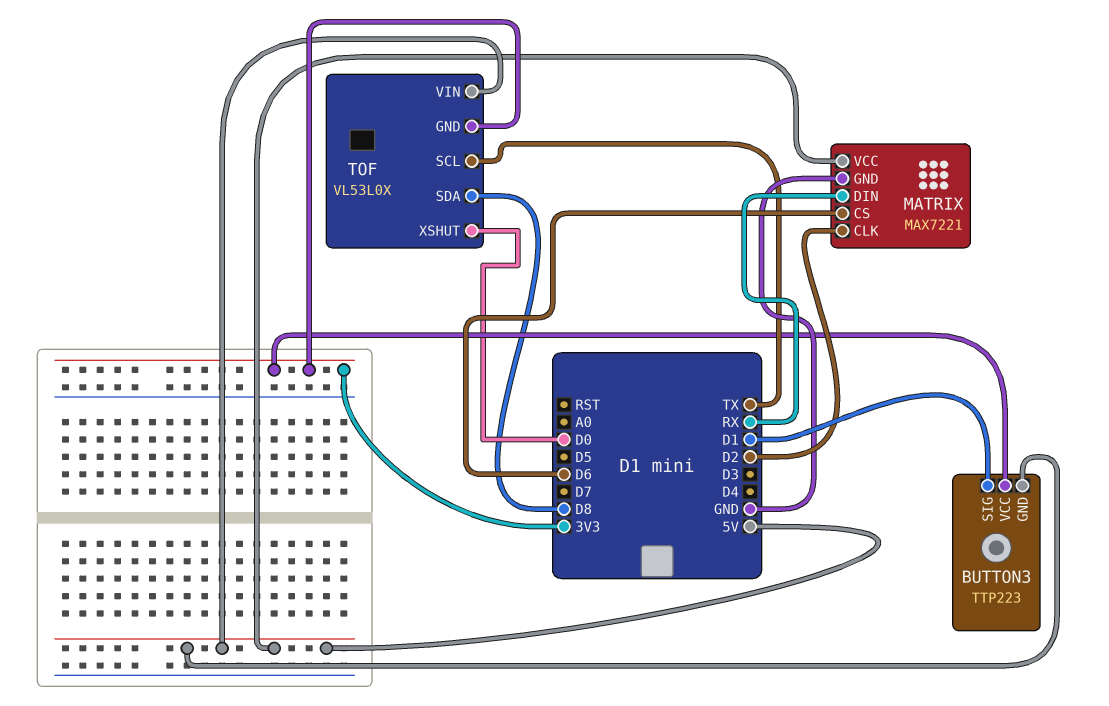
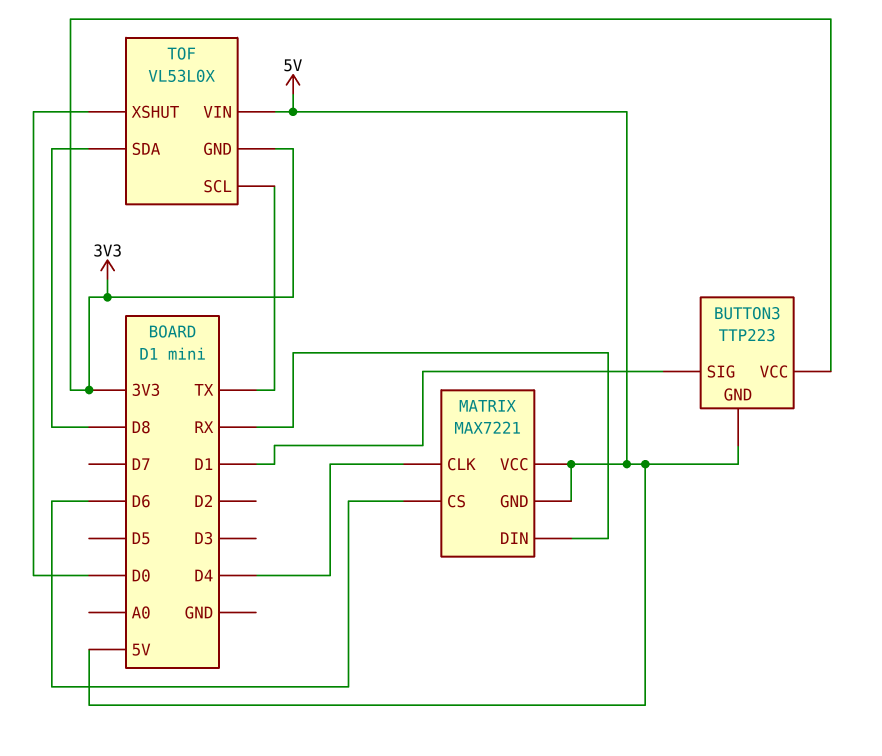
MATRIX pin CLK: D2 -> D4
MATRIX pin GND: GND -> 5V

